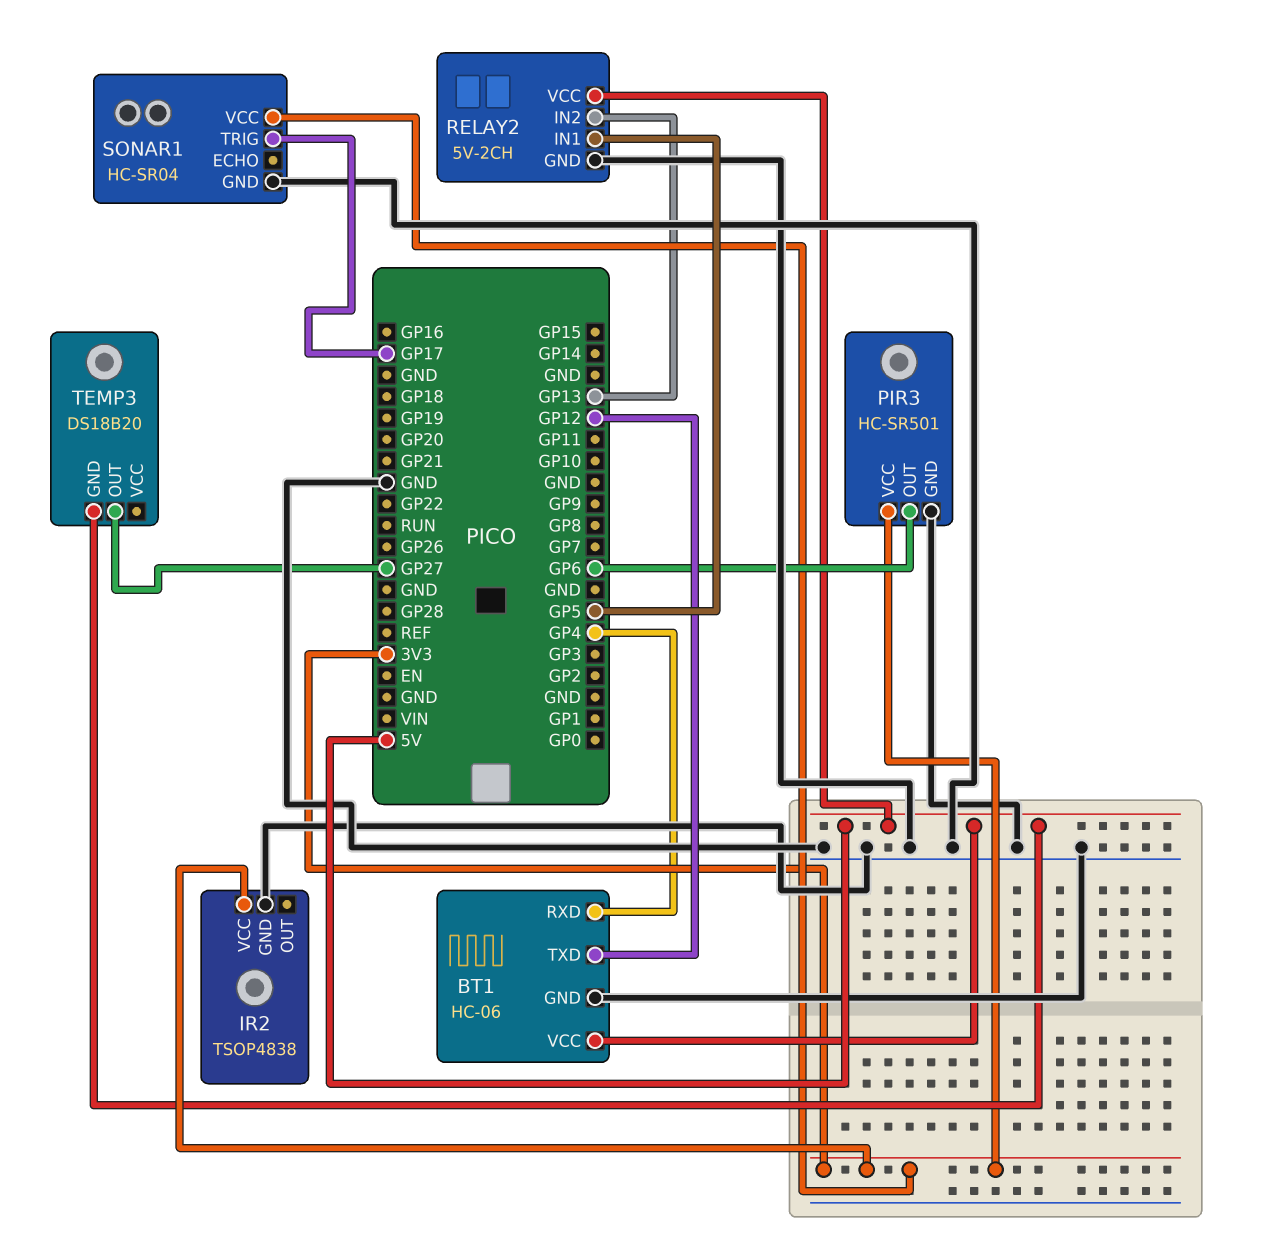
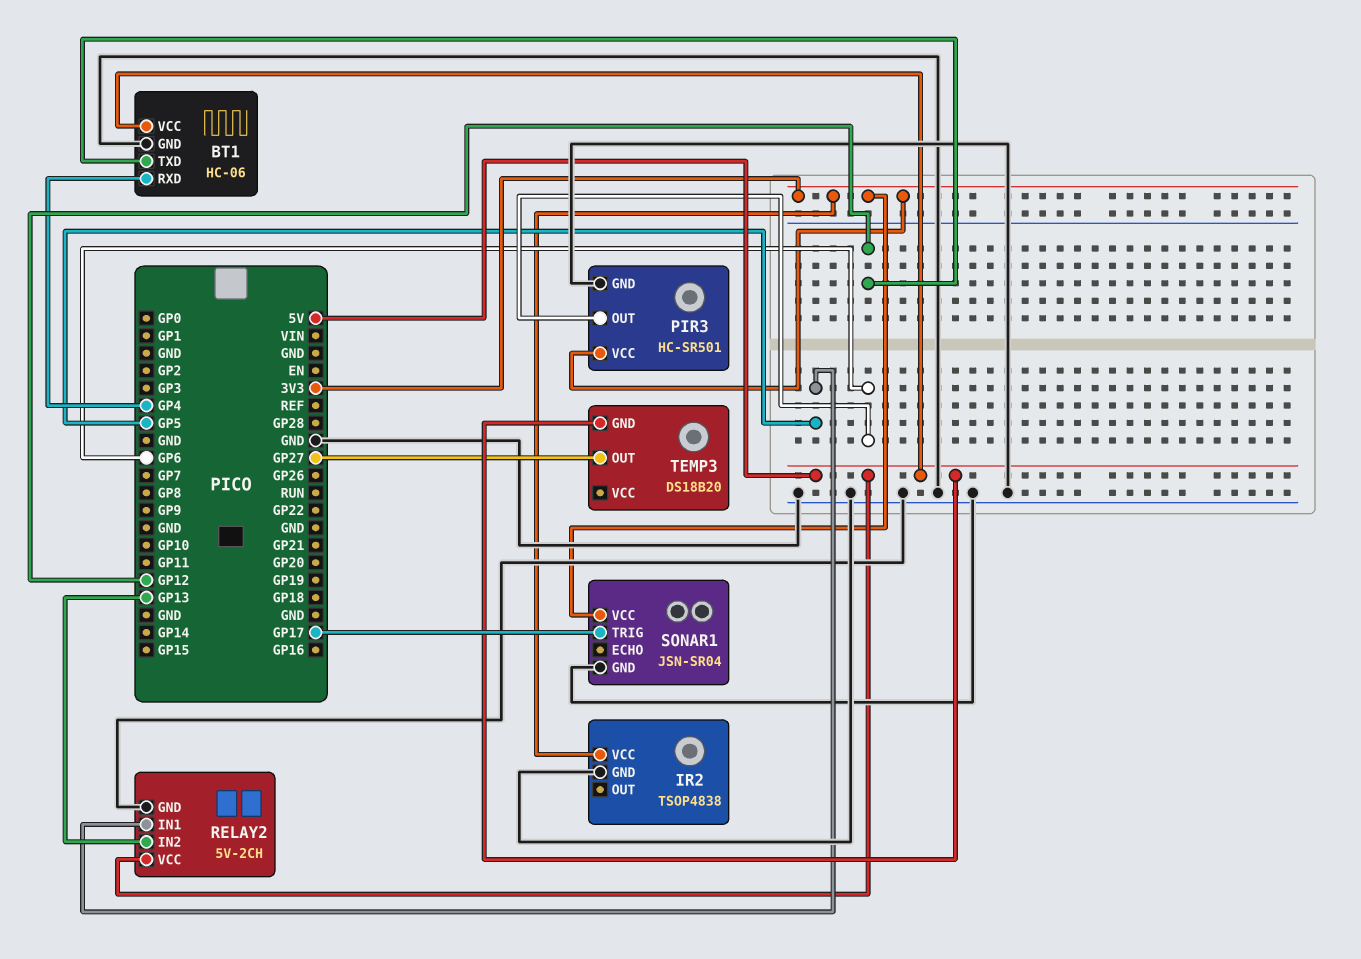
SONAR1: HC-SR04 -> JSN-SR04

